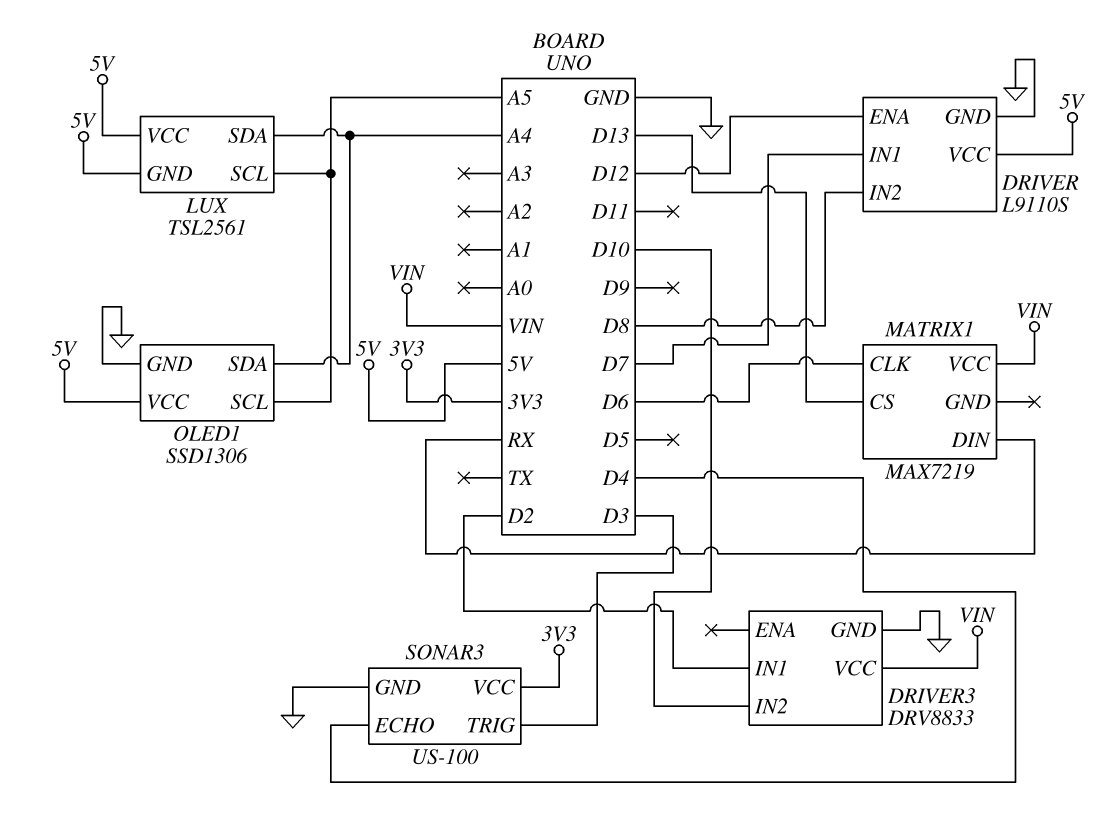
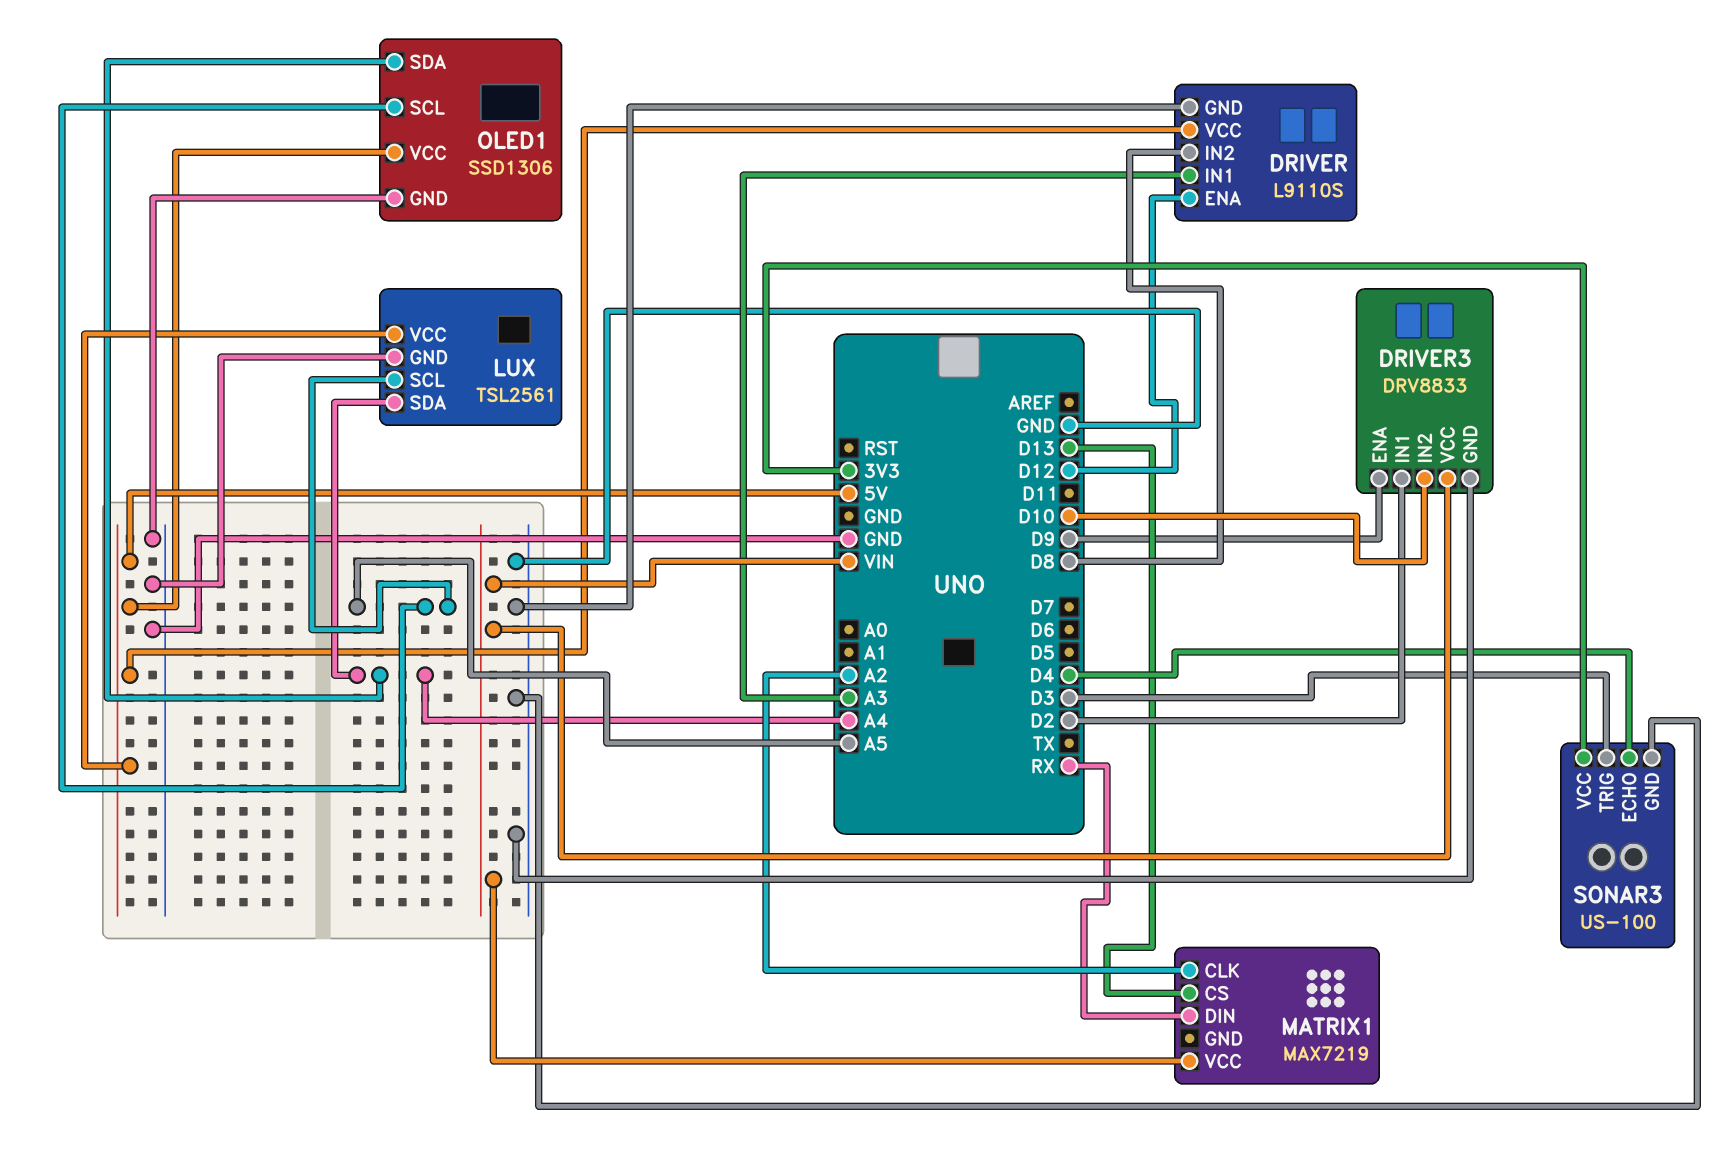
DRIVER pin IN1: D7 -> A3
DRIVER3 pin ENA: none -> D9
LUX pin GND: 5V -> GND
MATRIX1 pin CLK: D6 -> A2

